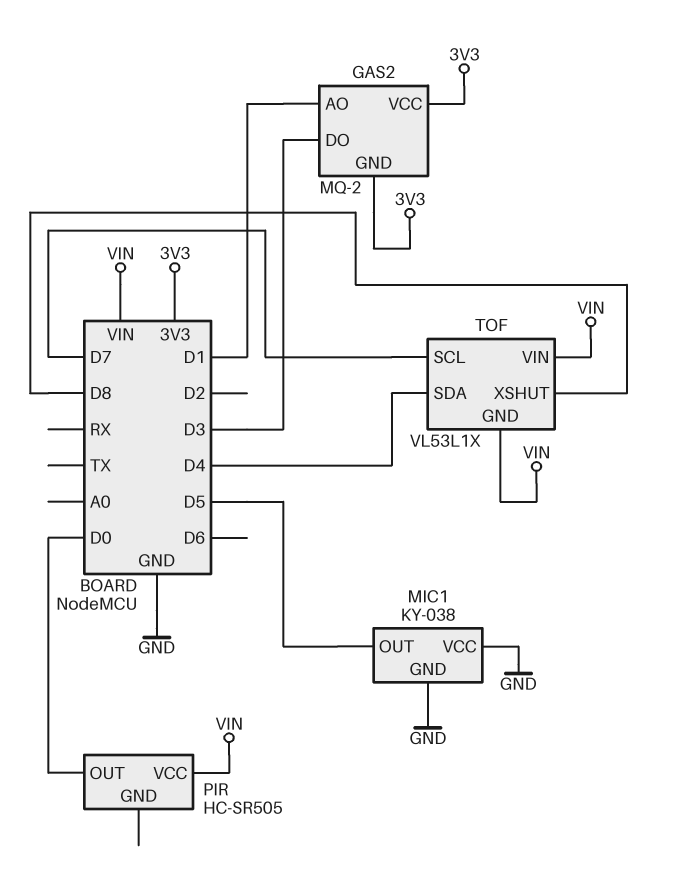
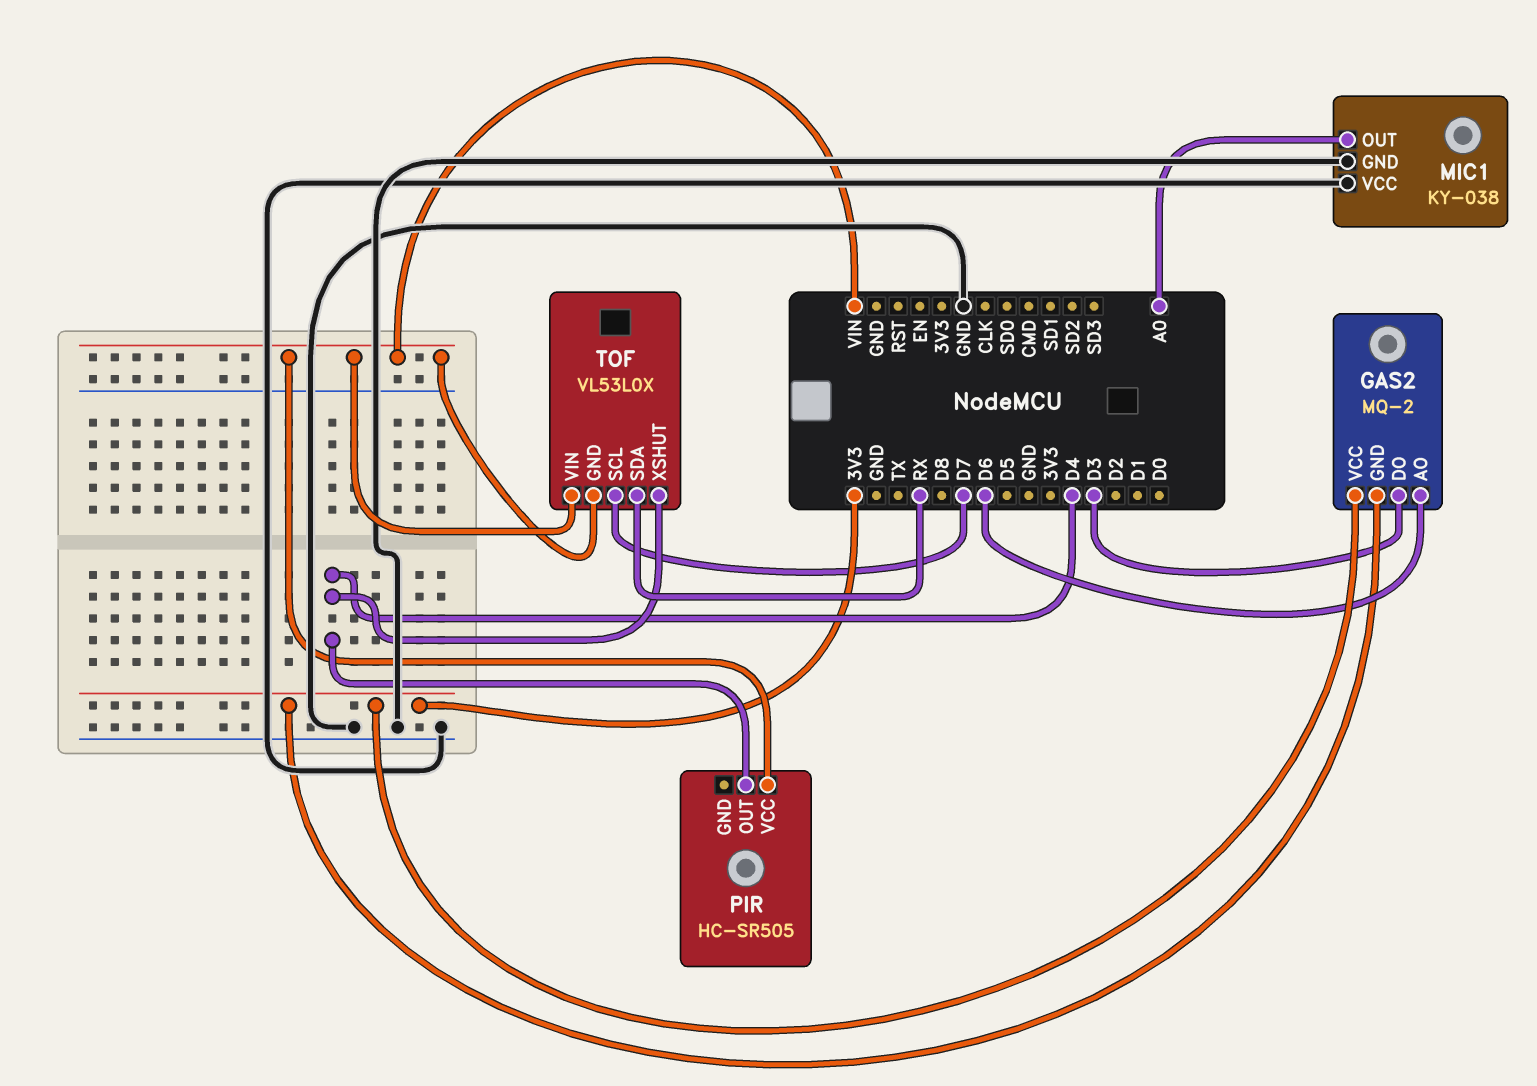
GAS2 pin AO: D1 -> D6
MIC1 pin OUT: D5 -> A0
PIR pin OUT: D0 -> D4
TOF: VL53L1X -> VL53L0X
TOF pin SDA: D4 -> RX
TOF pin XSHUT: D8 -> D4

